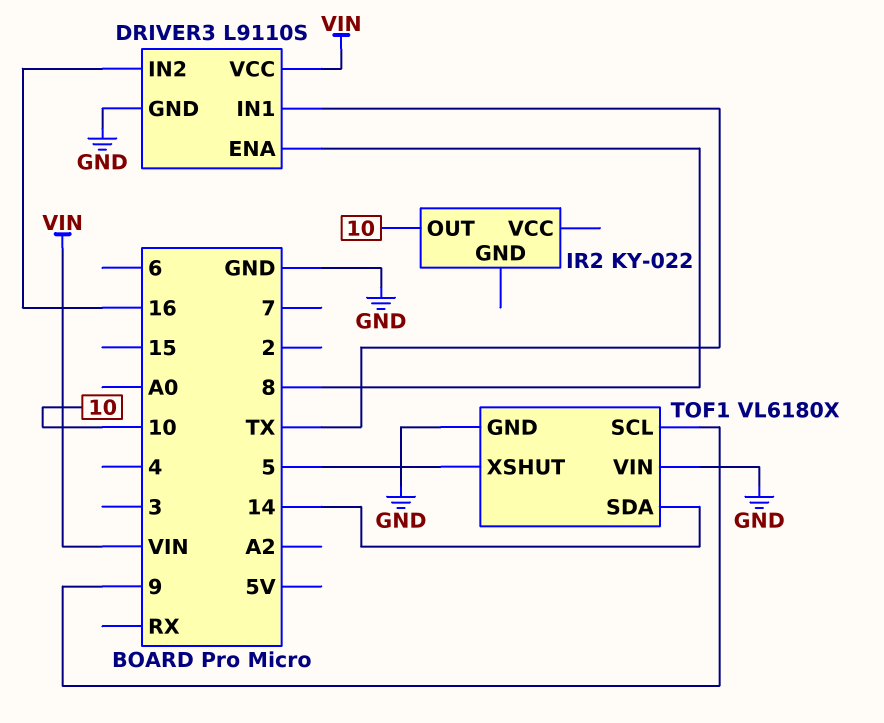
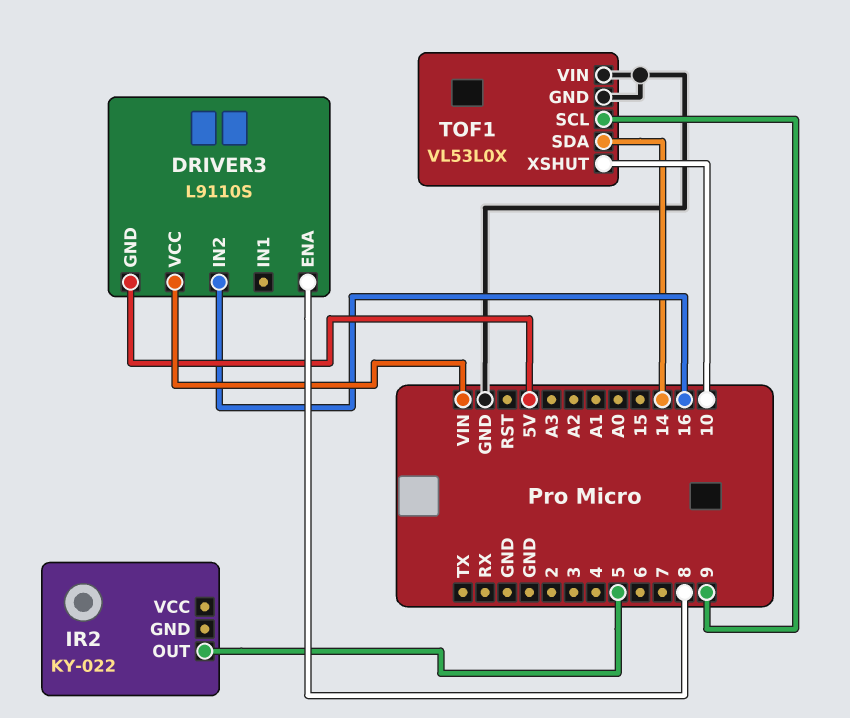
DRIVER3 pin GND: GND -> 5V
DRIVER3 pin IN1: TX -> none
IR2 pin OUT: 10 -> 5
TOF1: VL6180X -> VL53L0X
TOF1 pin XSHUT: 5 -> 10

